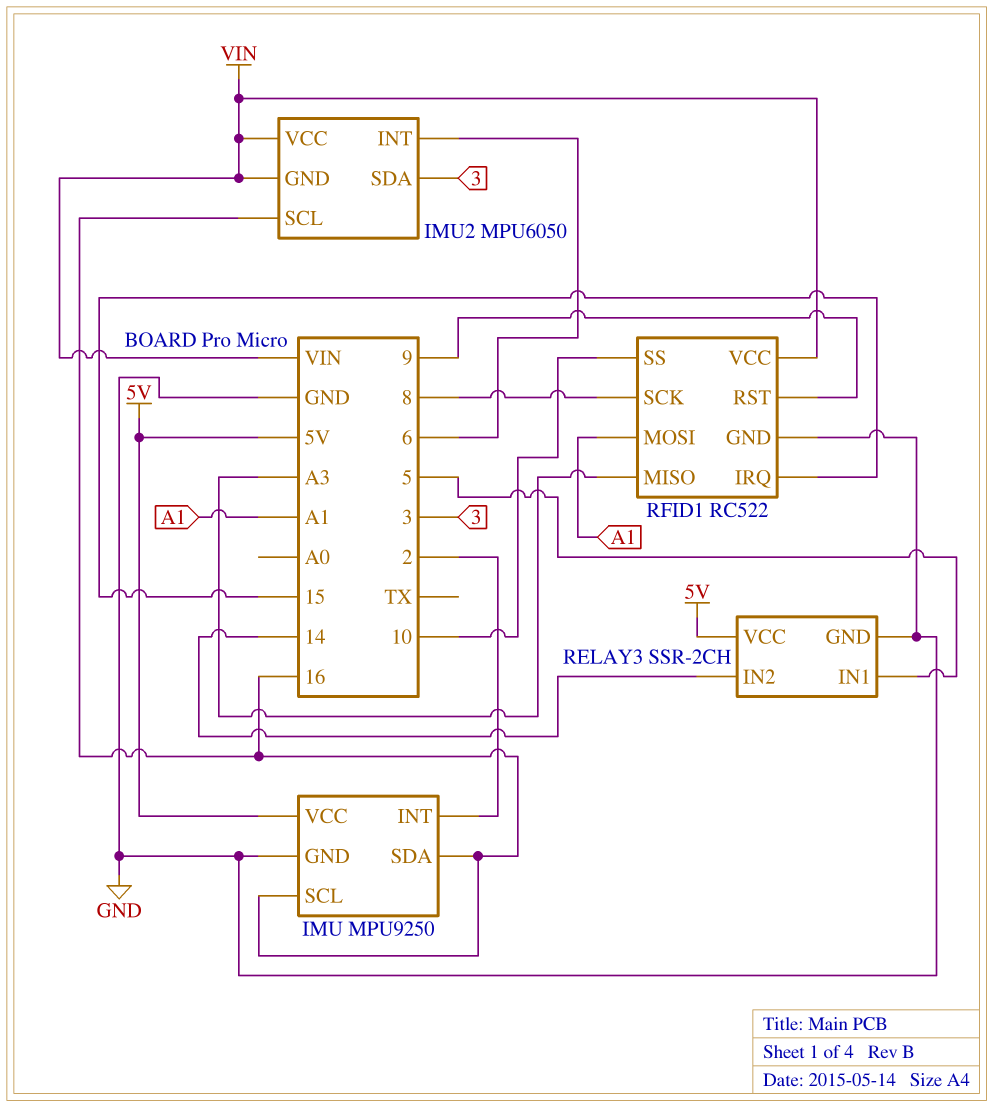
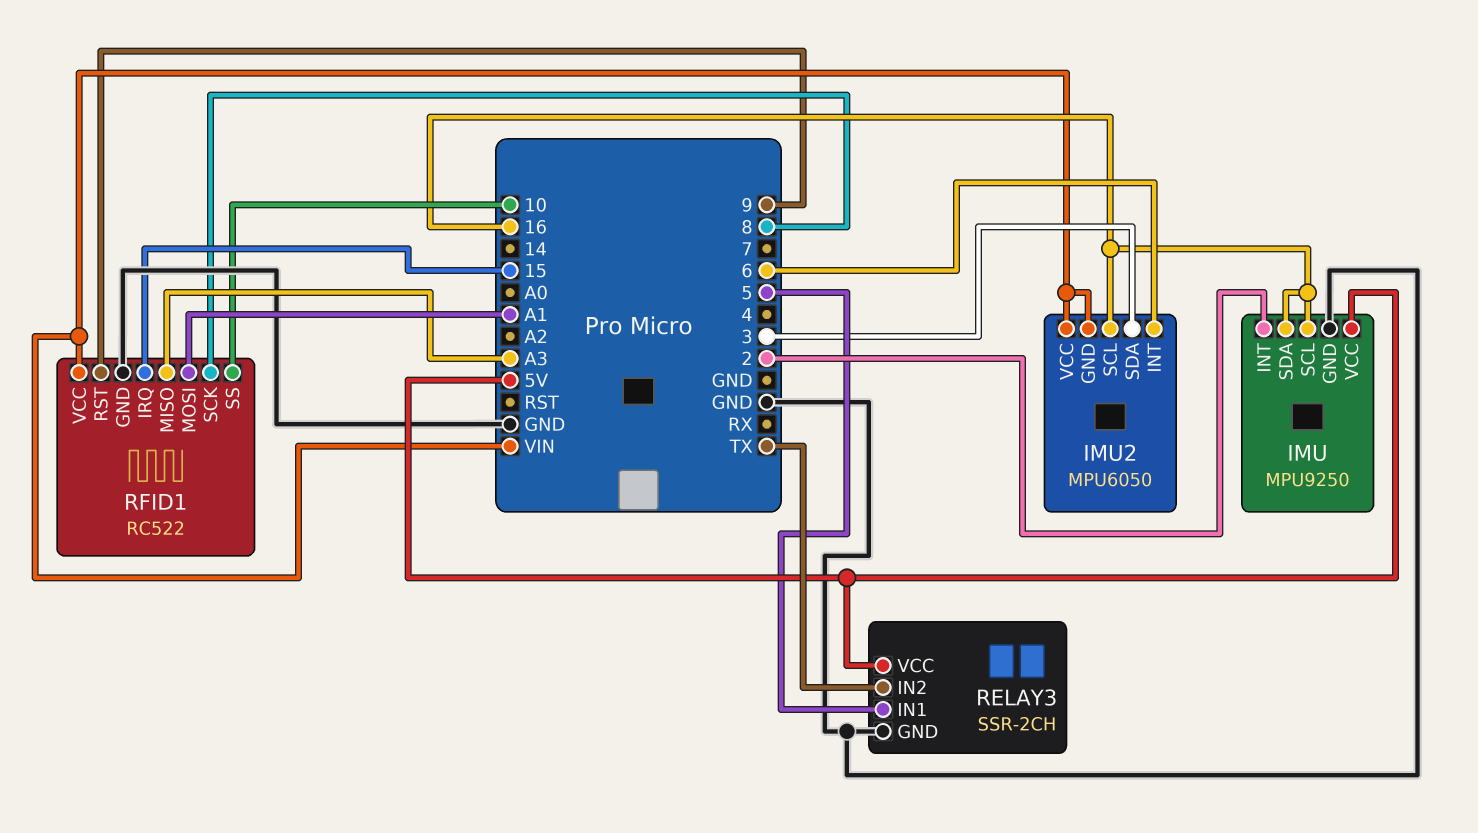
RELAY3 pin IN2: 14 -> TX

